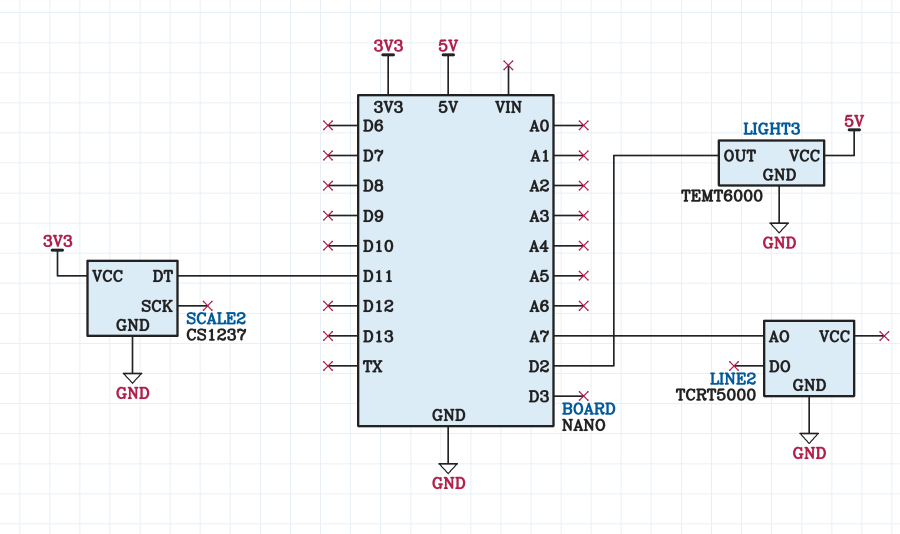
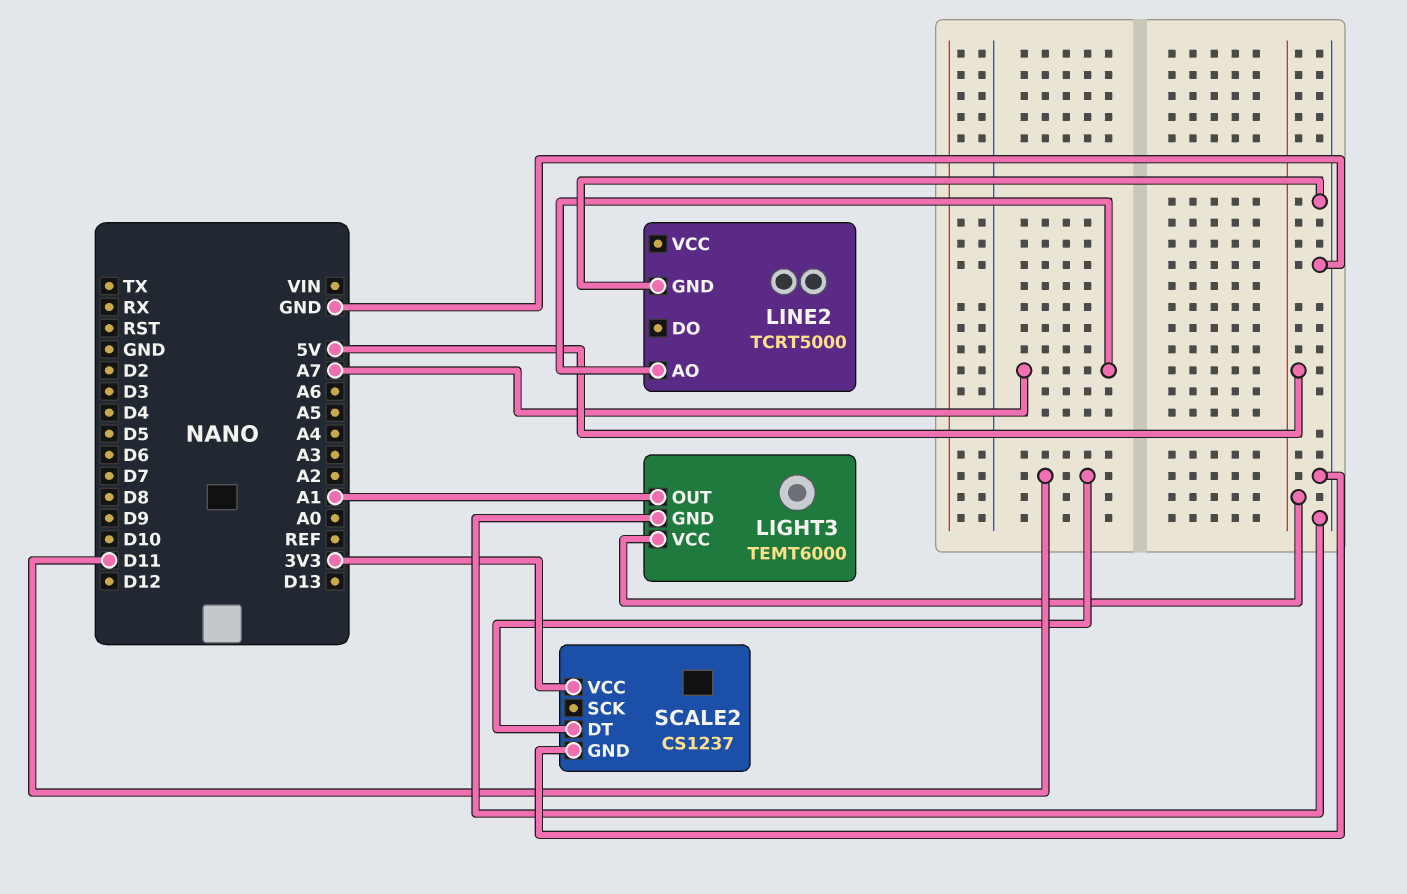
LIGHT3 pin OUT: D2 -> A1

